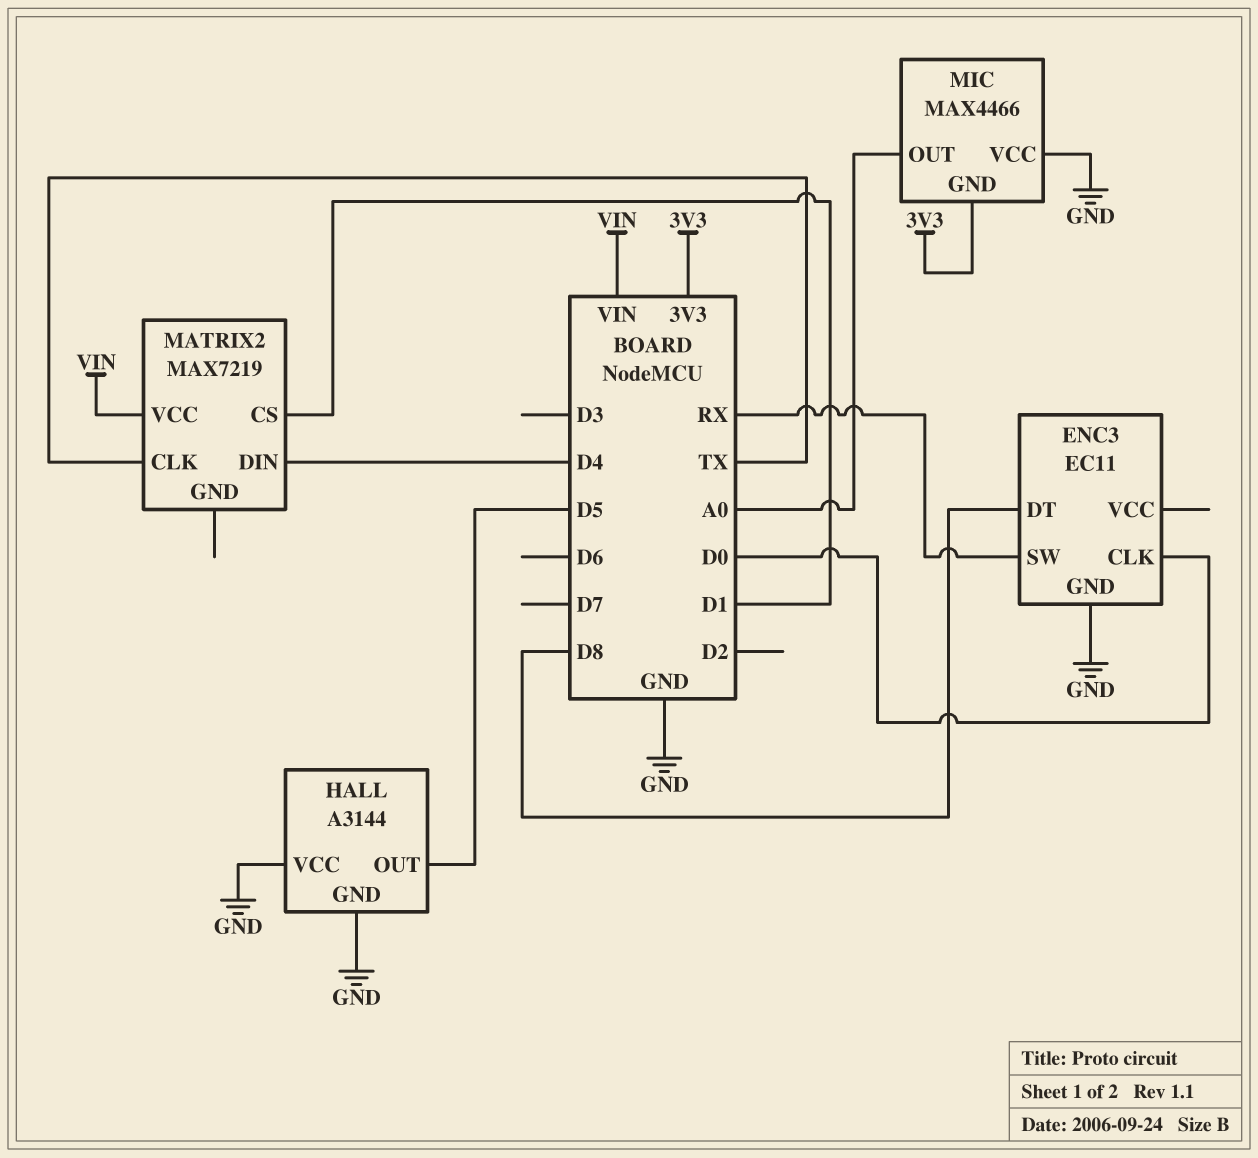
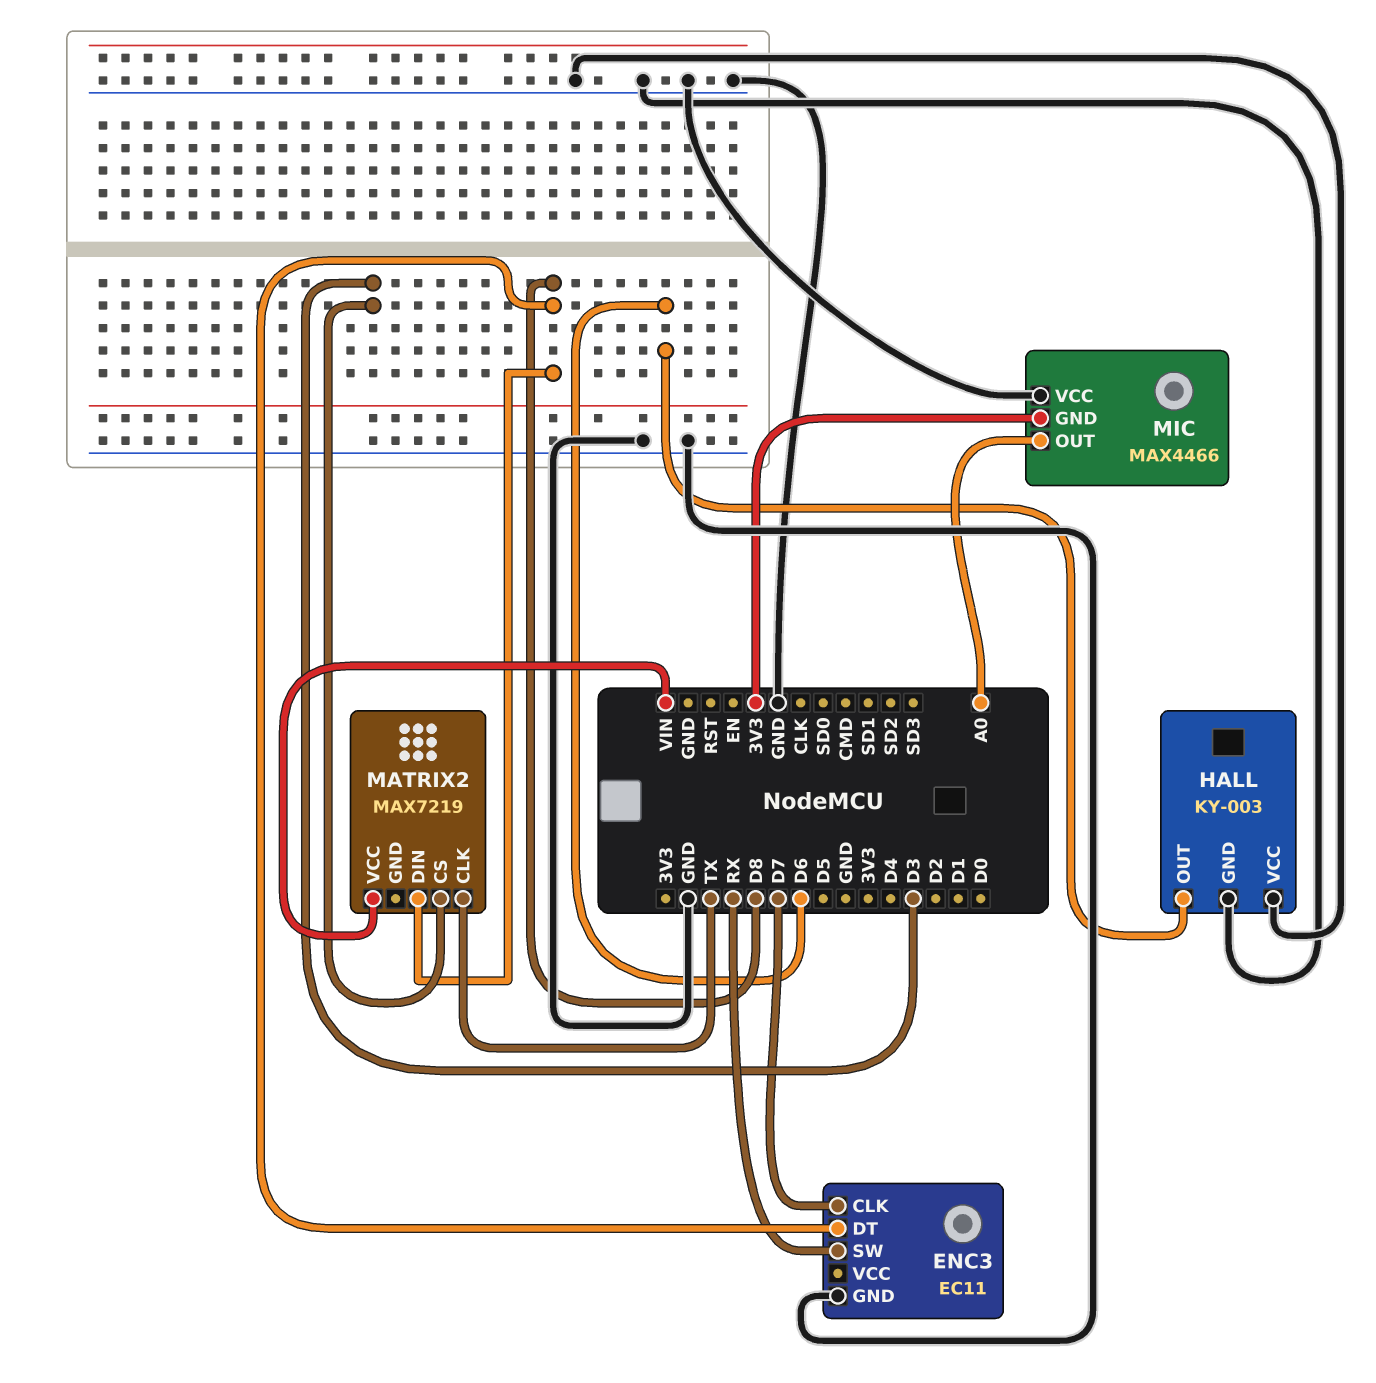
ENC3 pin CLK: D0 -> D7
HALL: A3144 -> KY-003
HALL pin OUT: D5 -> D6
MATRIX2 pin CS: D1 -> D3
MATRIX2 pin DIN: D4 -> D8

